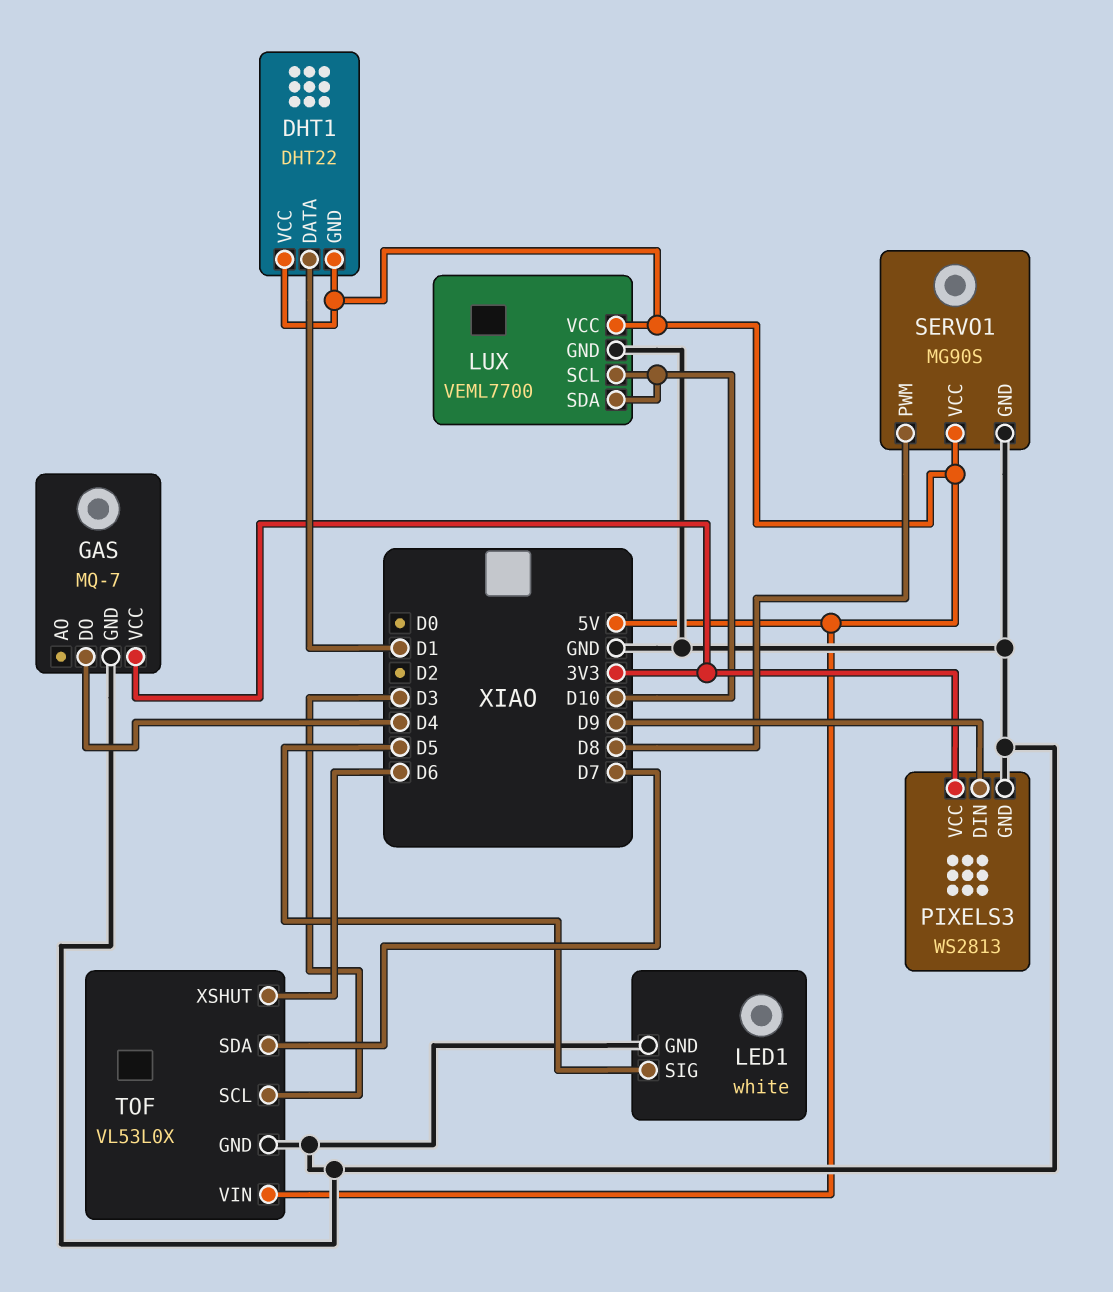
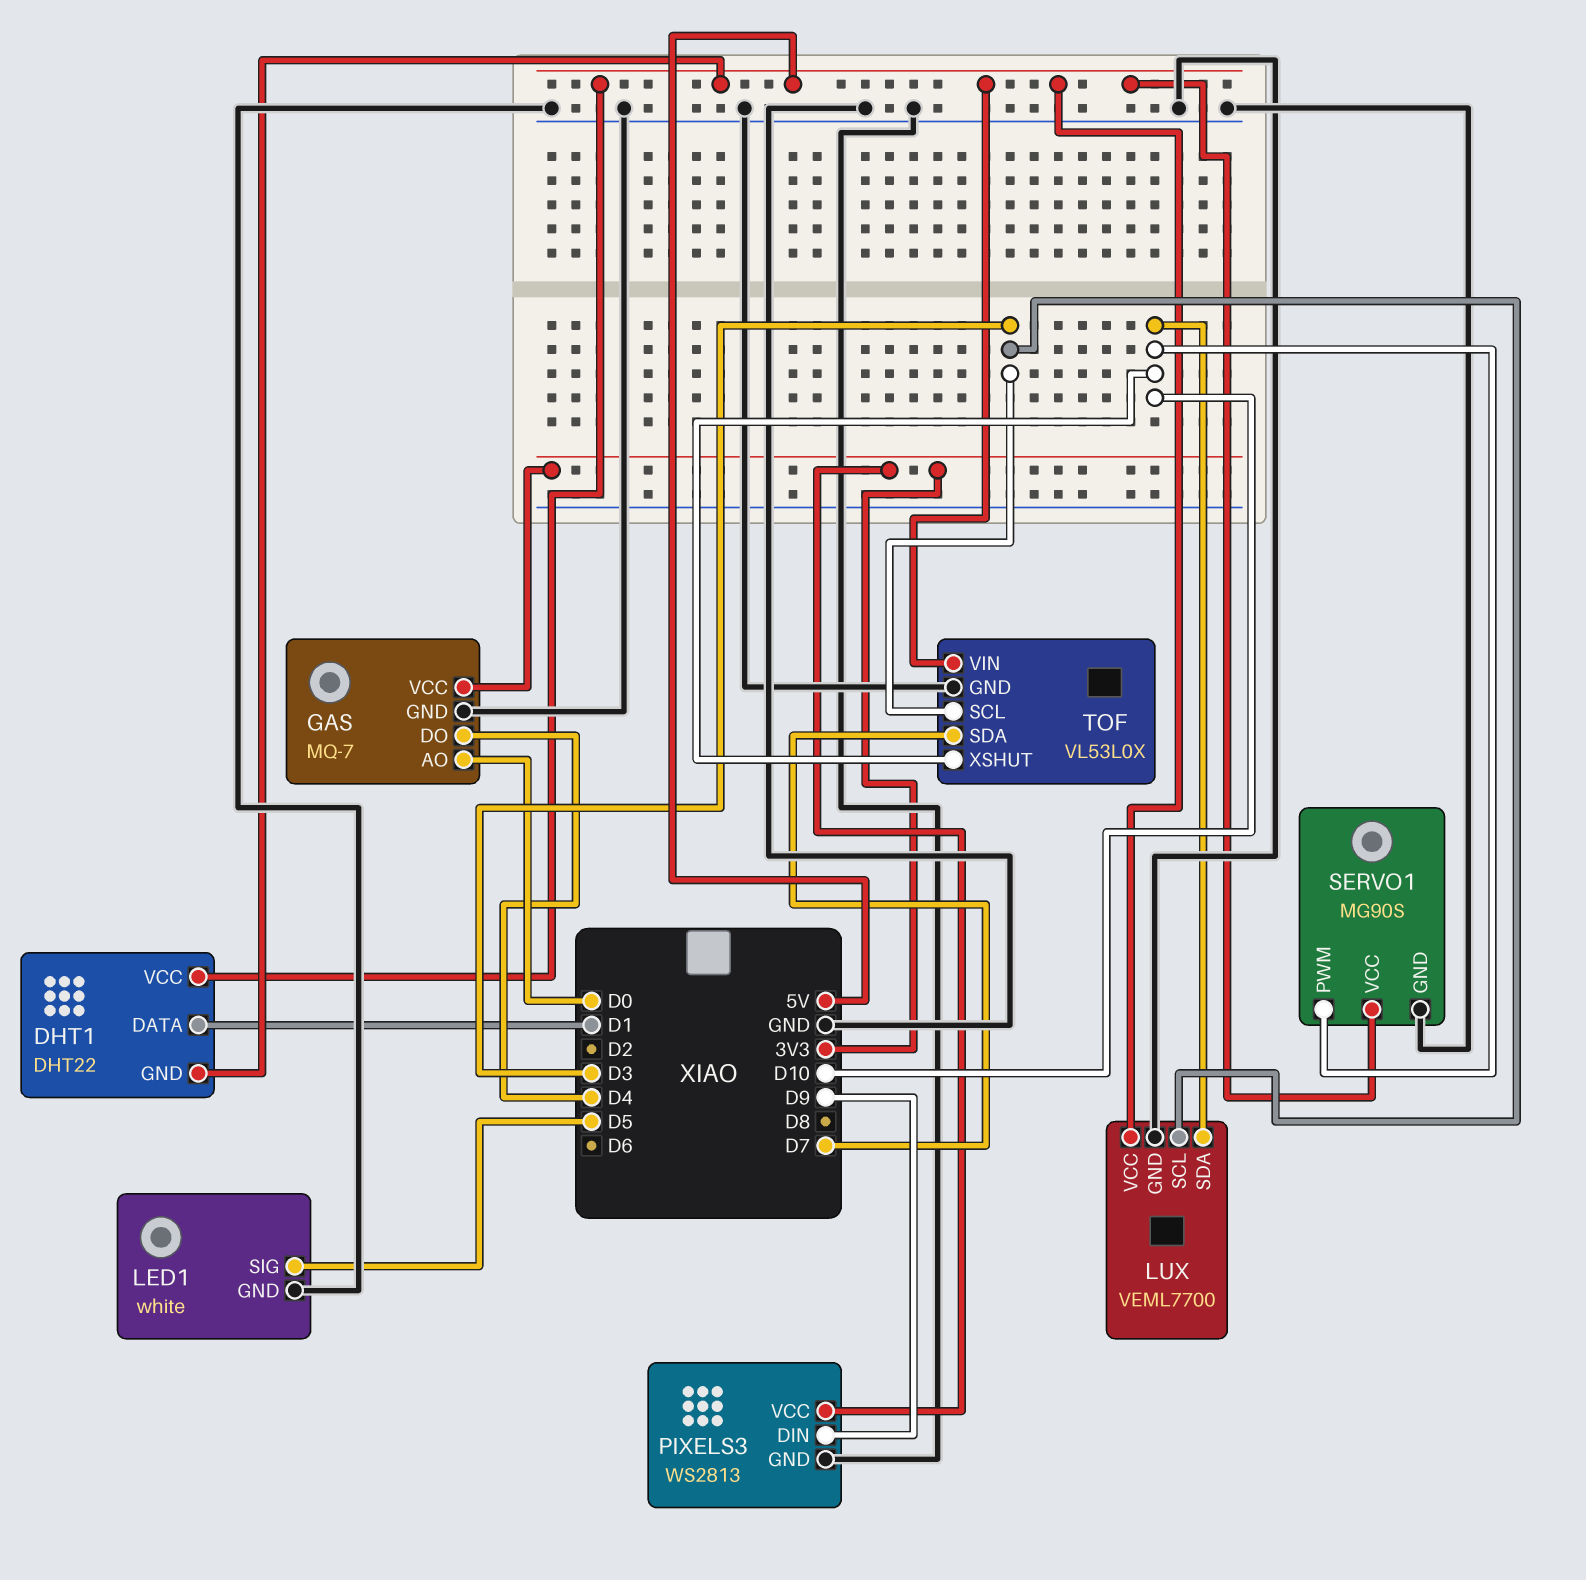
GAS pin AO: none -> D0
LUX pin SCL: D10 -> D3
SERVO1 pin PWM: D8 -> D10
TOF pin XSHUT: D6 -> D10

